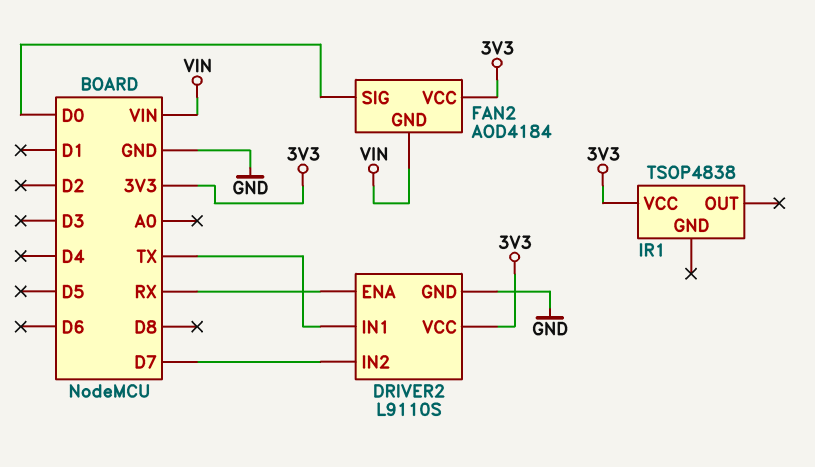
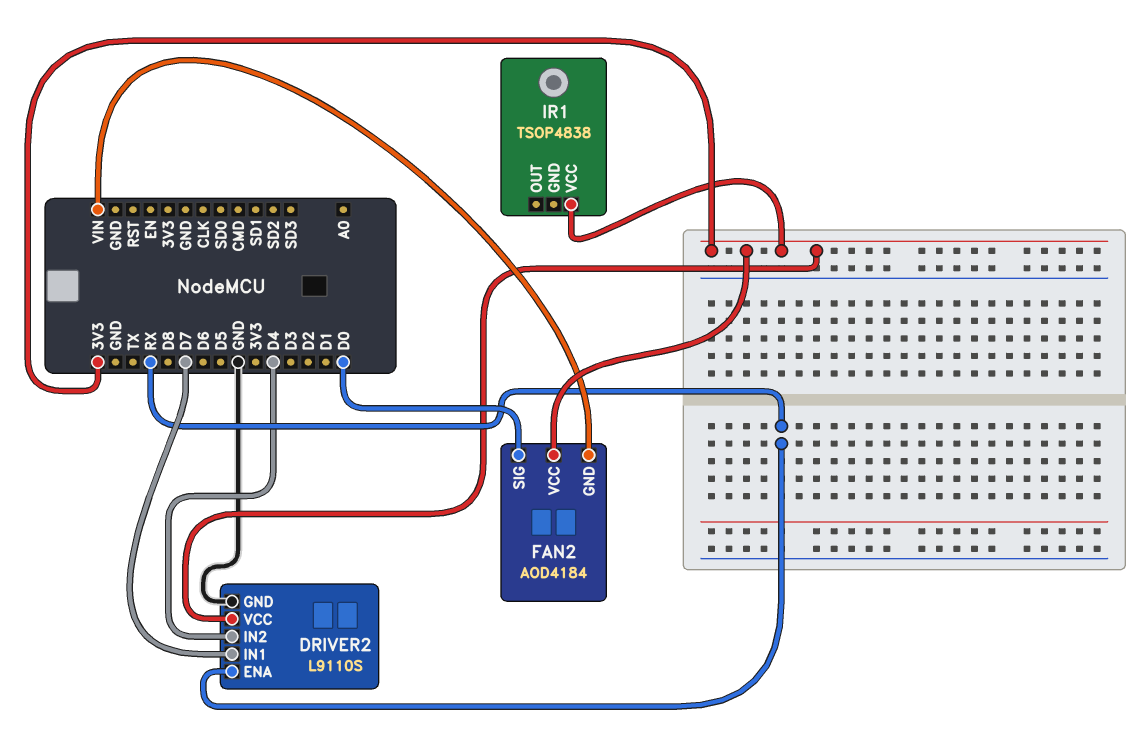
DRIVER2 pin IN1: TX -> D7
DRIVER2 pin IN2: D7 -> D4

